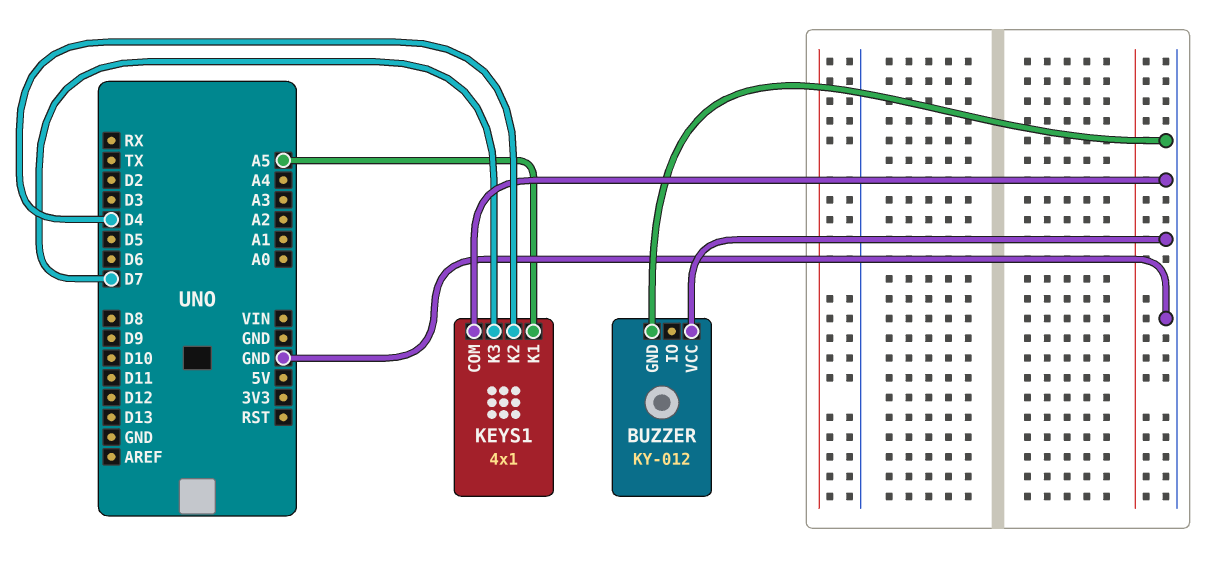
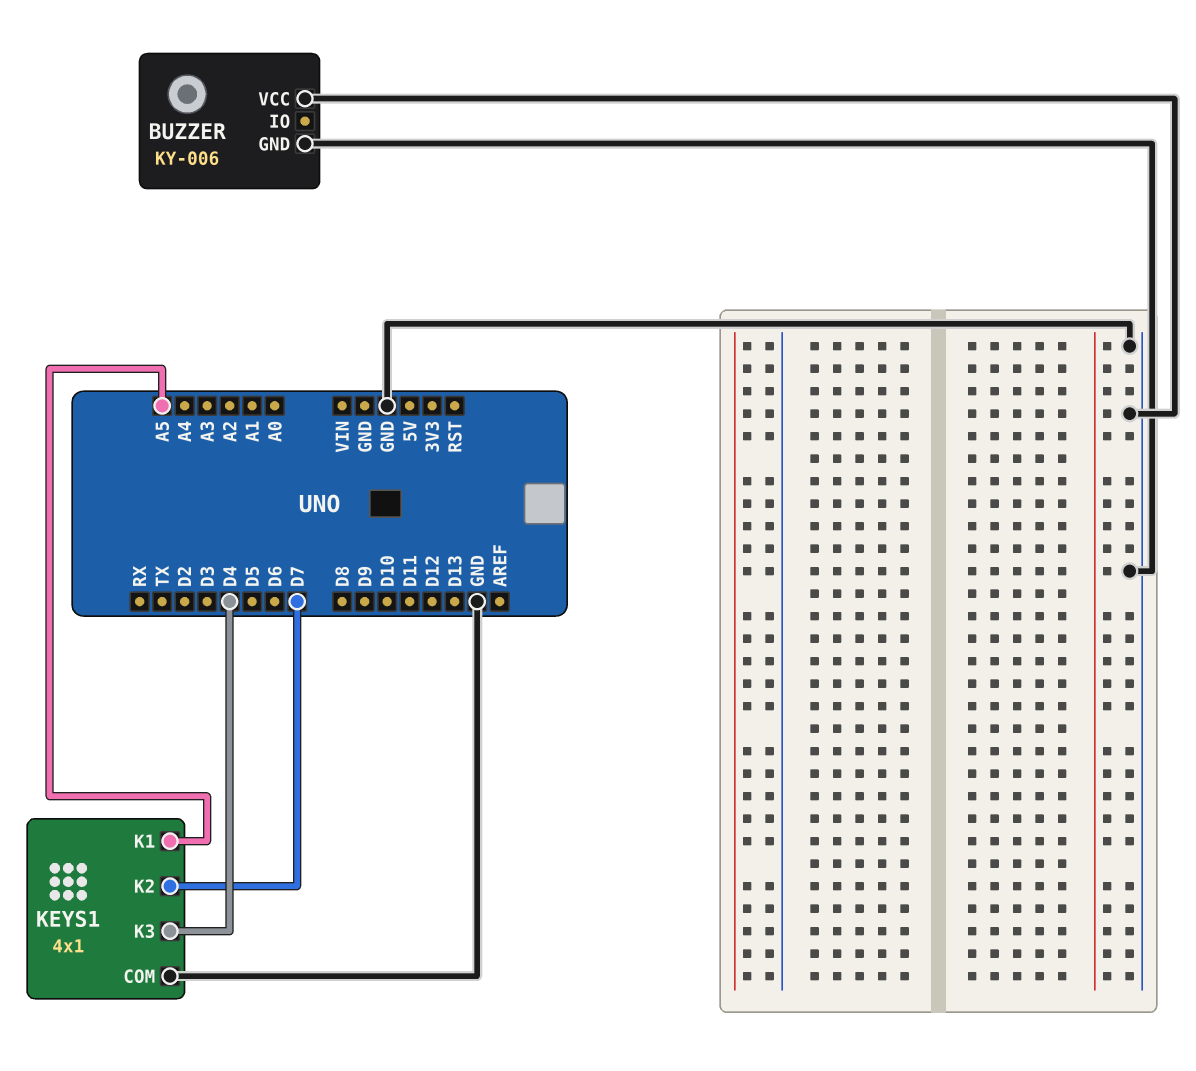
BUZZER: KY-012 -> KY-006
KEYS1 pin K2: D4 -> D7
KEYS1 pin K3: D7 -> D4

